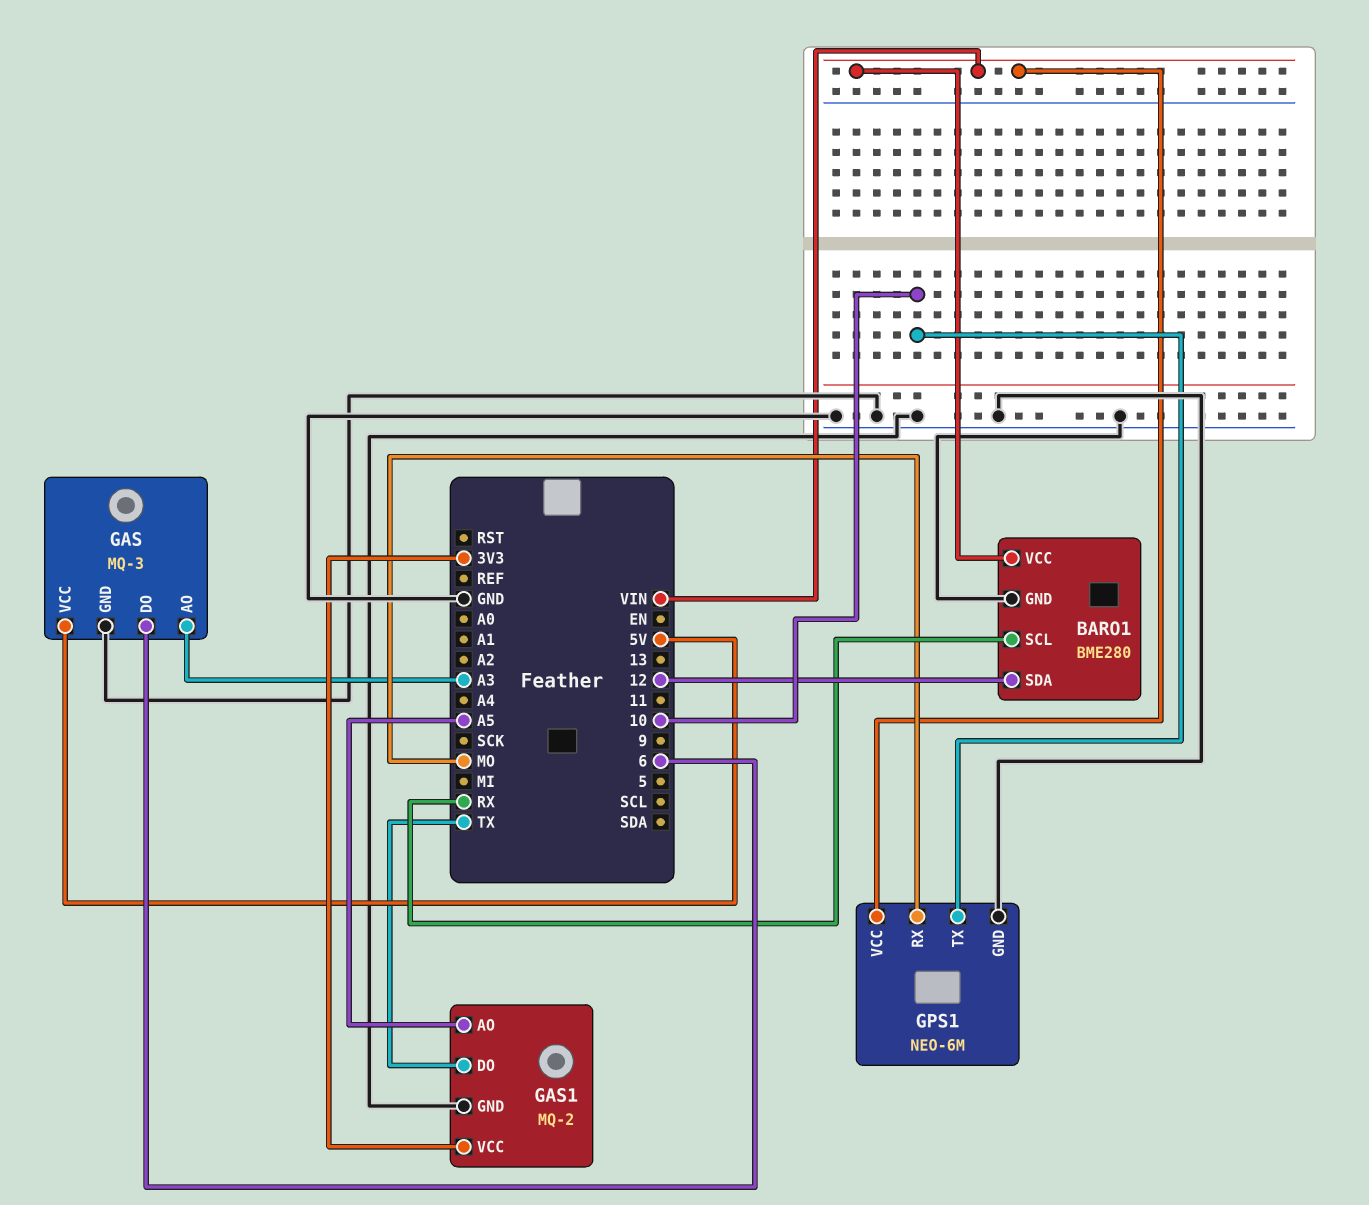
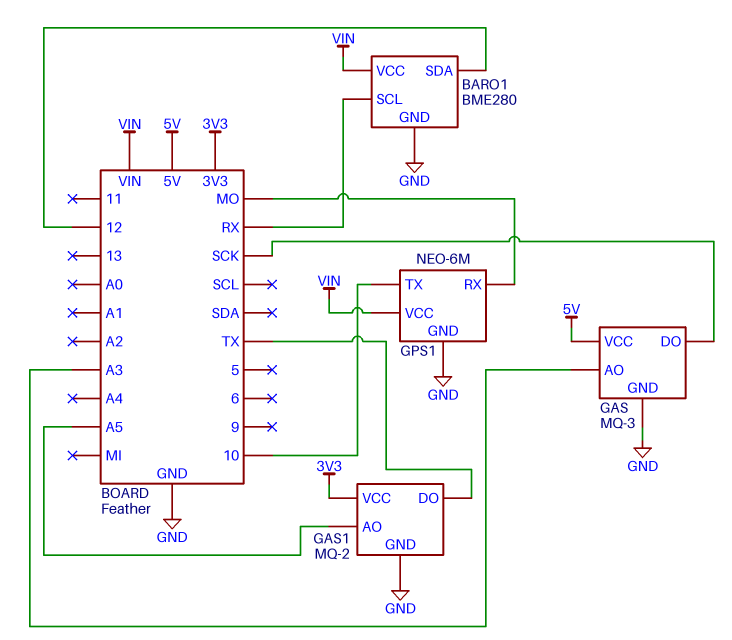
GAS pin DO: 6 -> SCK

